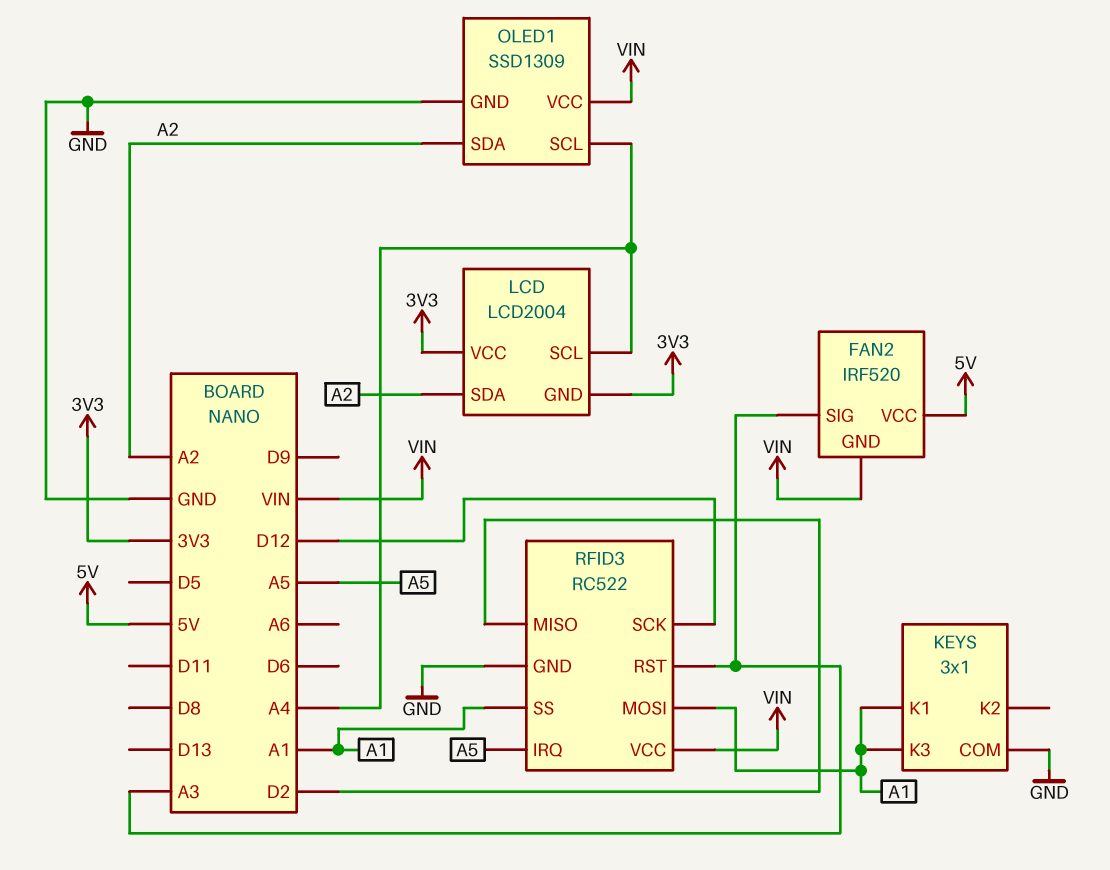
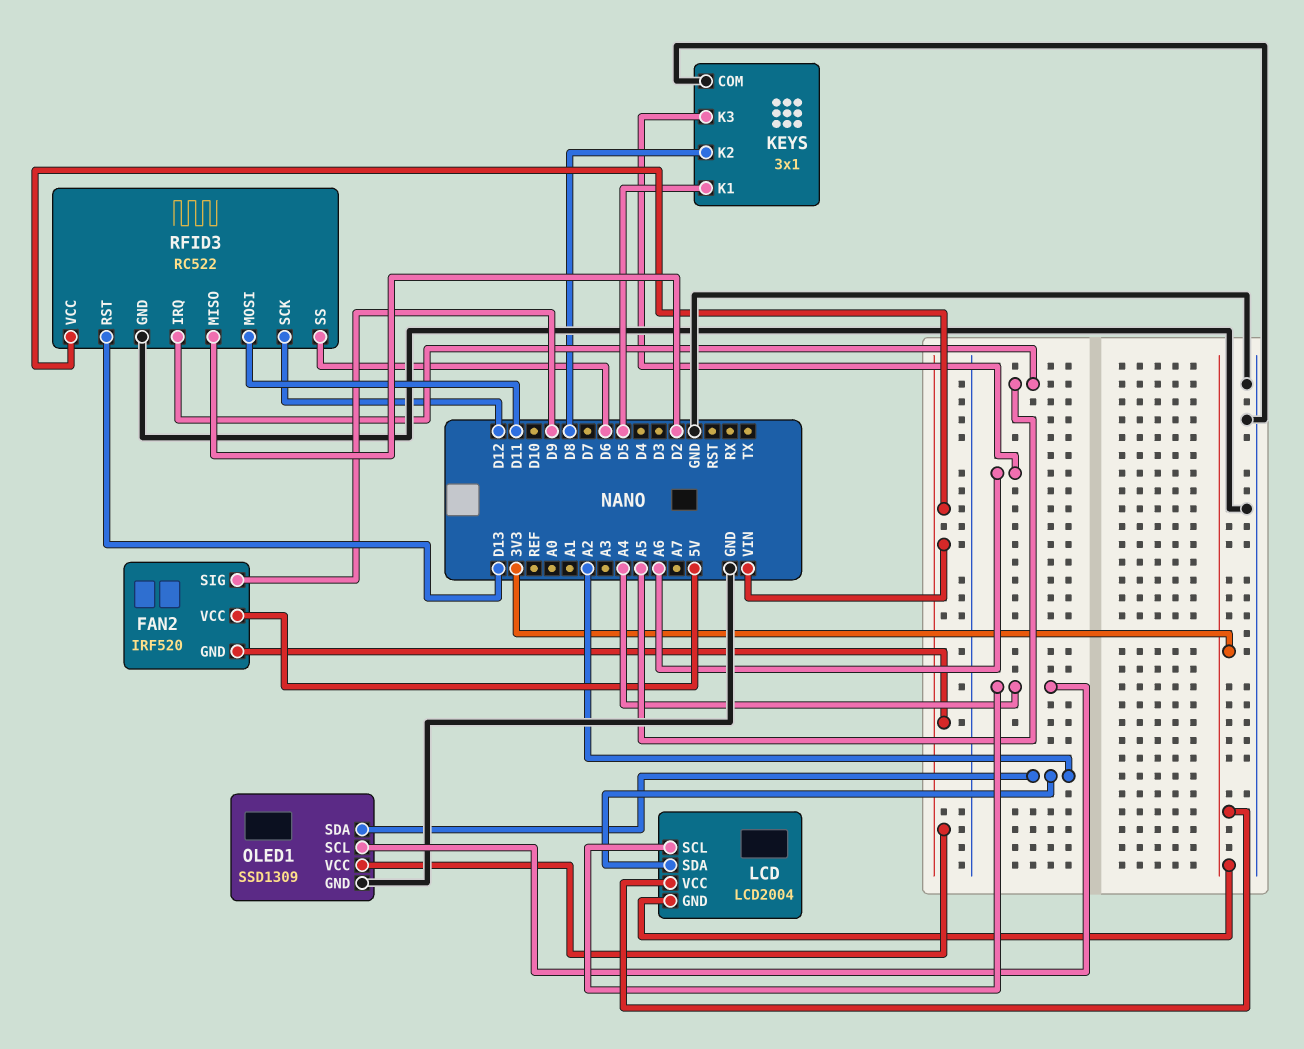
FAN2 pin SIG: A3 -> D9
KEYS pin K1: A1 -> D5
KEYS pin K2: none -> D8
KEYS pin K3: A1 -> A6
RFID3 pin MOSI: A1 -> D11
RFID3 pin RST: A3 -> D13
RFID3 pin SS: A1 -> D6

